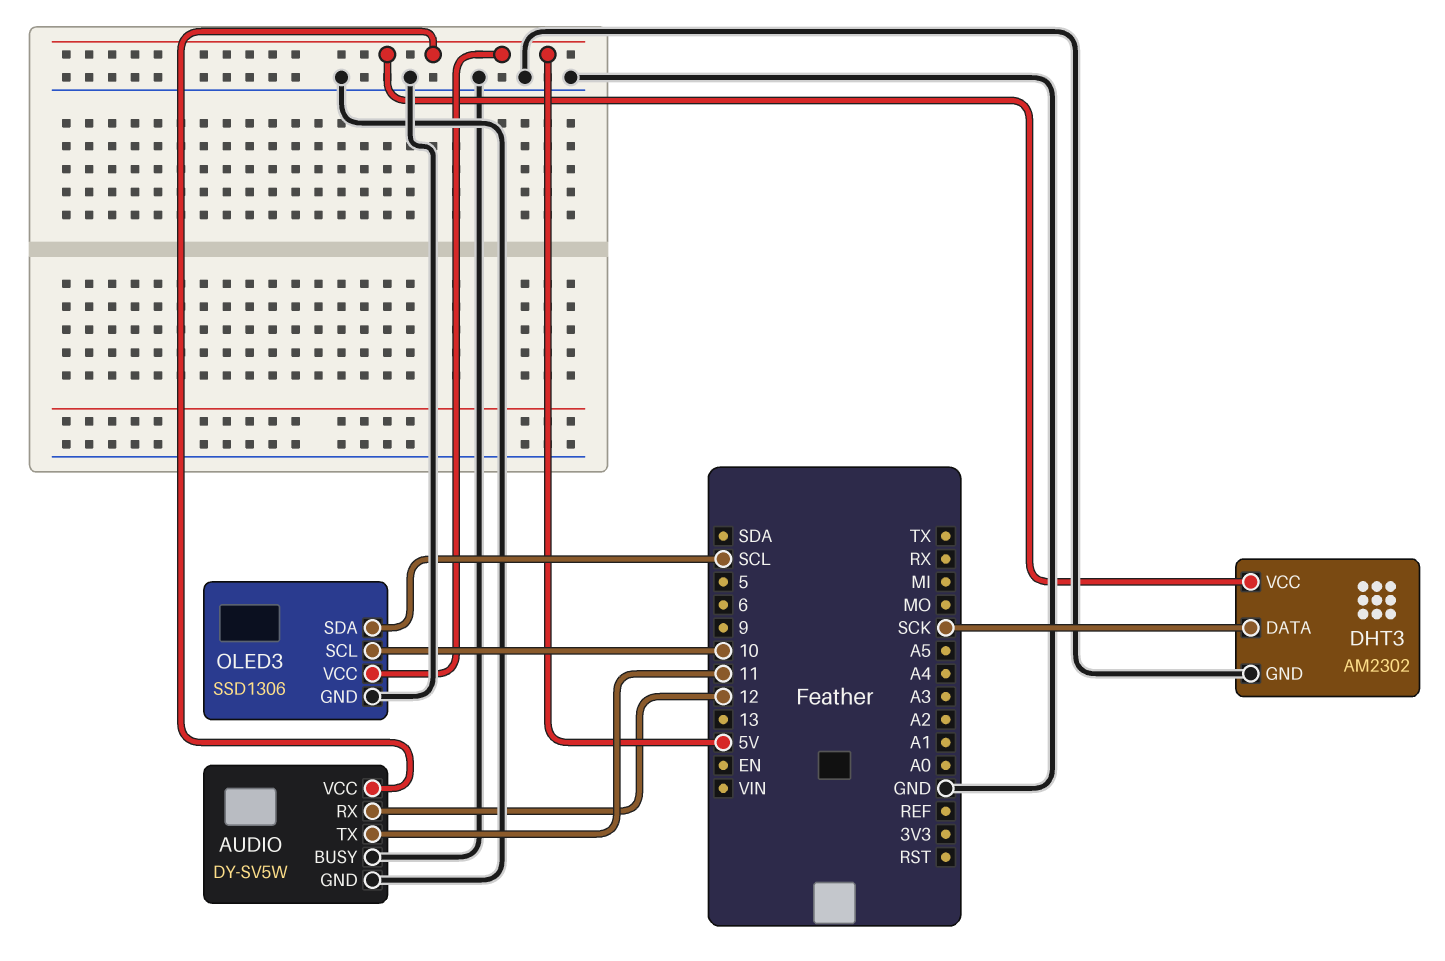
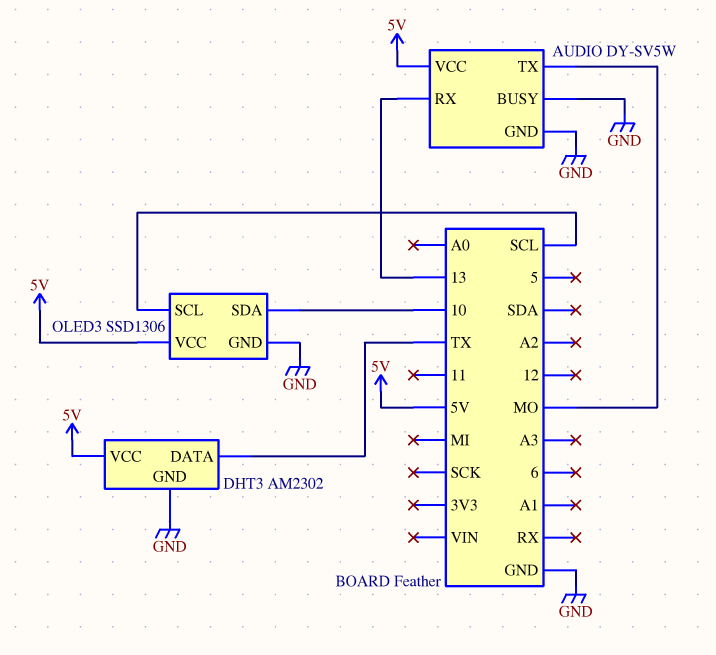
AUDIO pin RX: 12 -> 13
AUDIO pin TX: 11 -> MO
DHT3 pin DATA: SCK -> TX
OLED3 pin SCL: 10 -> SCL
OLED3 pin SDA: SCL -> 10

